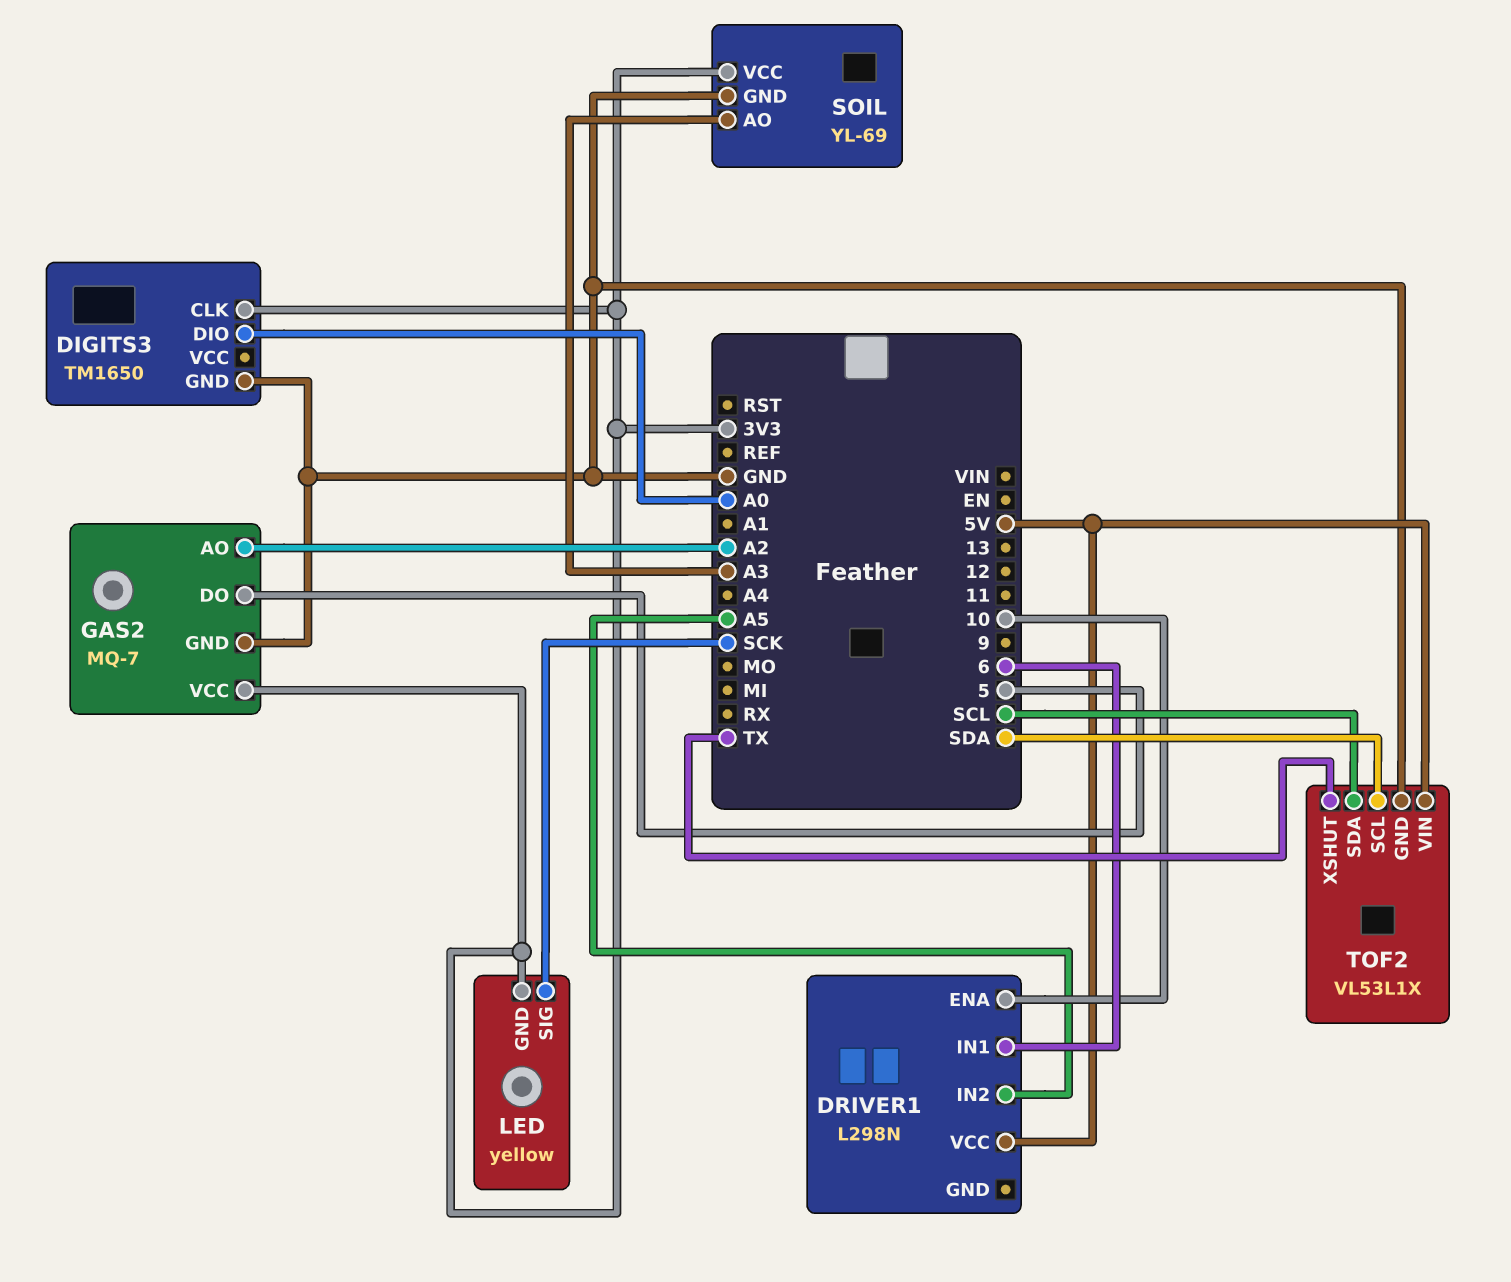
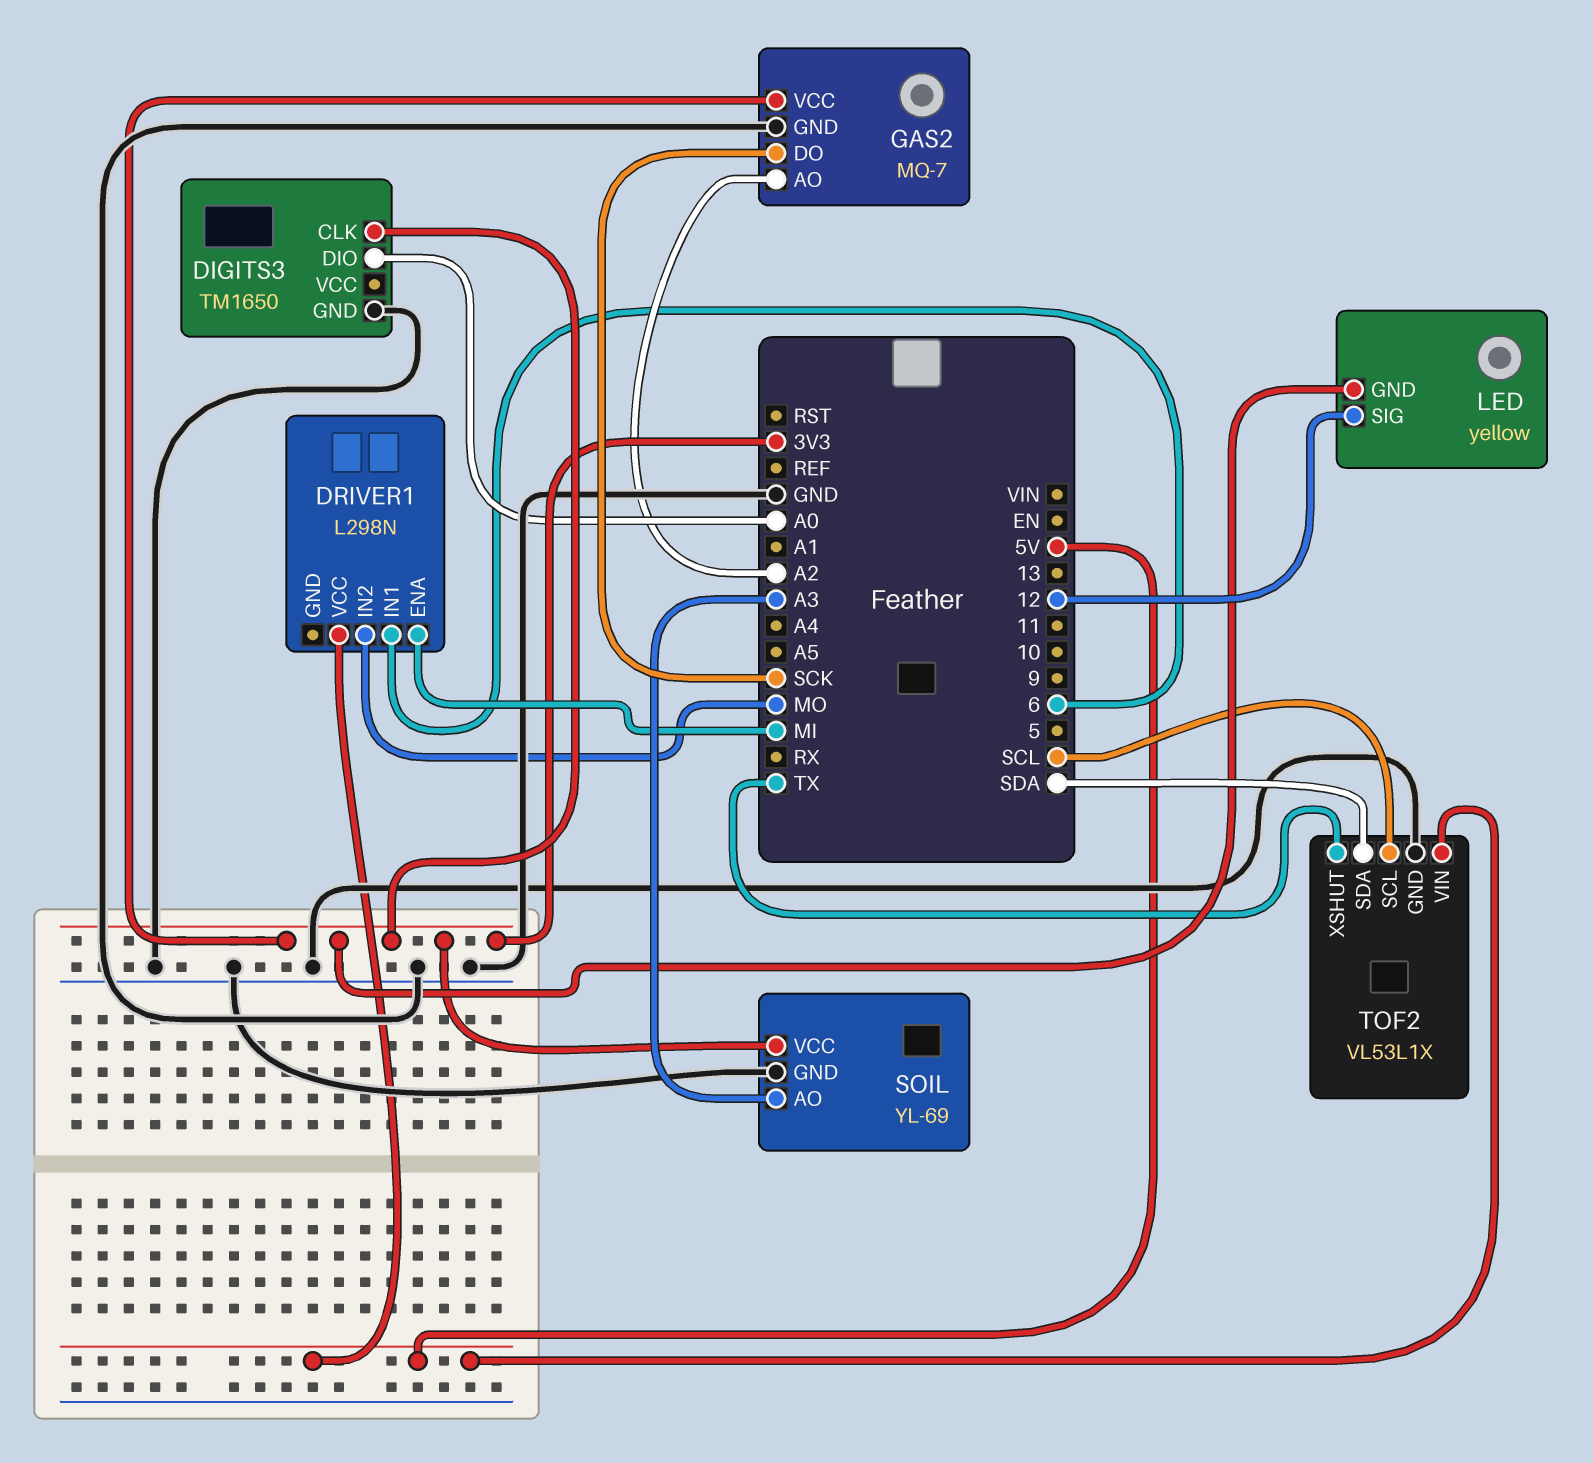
DRIVER1 pin ENA: 10 -> MI
DRIVER1 pin IN2: A5 -> MO
GAS2 pin DO: 5 -> SCK
LED pin SIG: SCK -> 12
TOF2 pin SCL: SDA -> SCL
TOF2 pin SDA: SCL -> SDA

